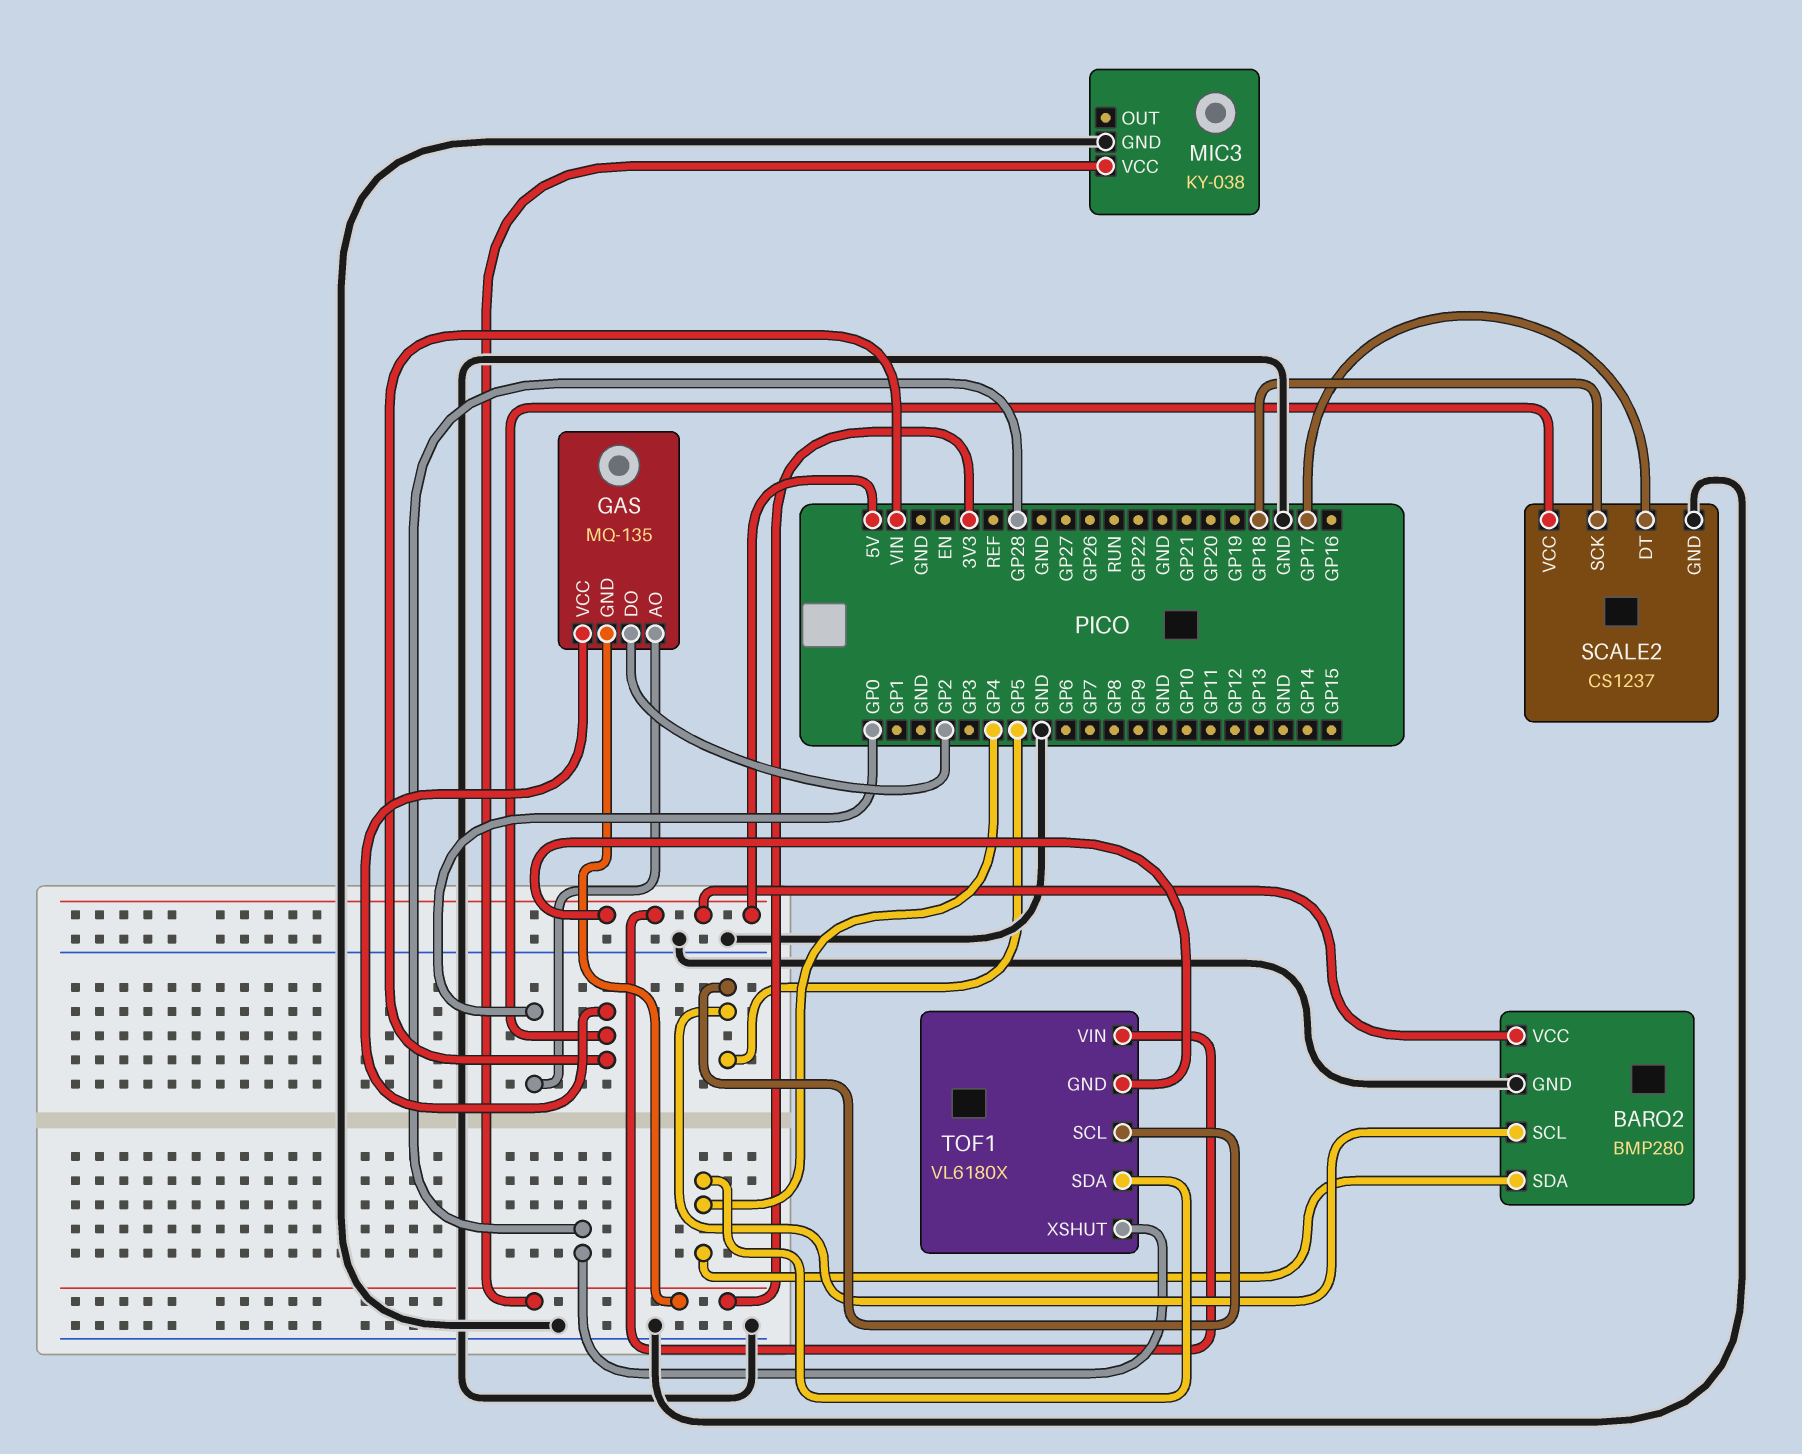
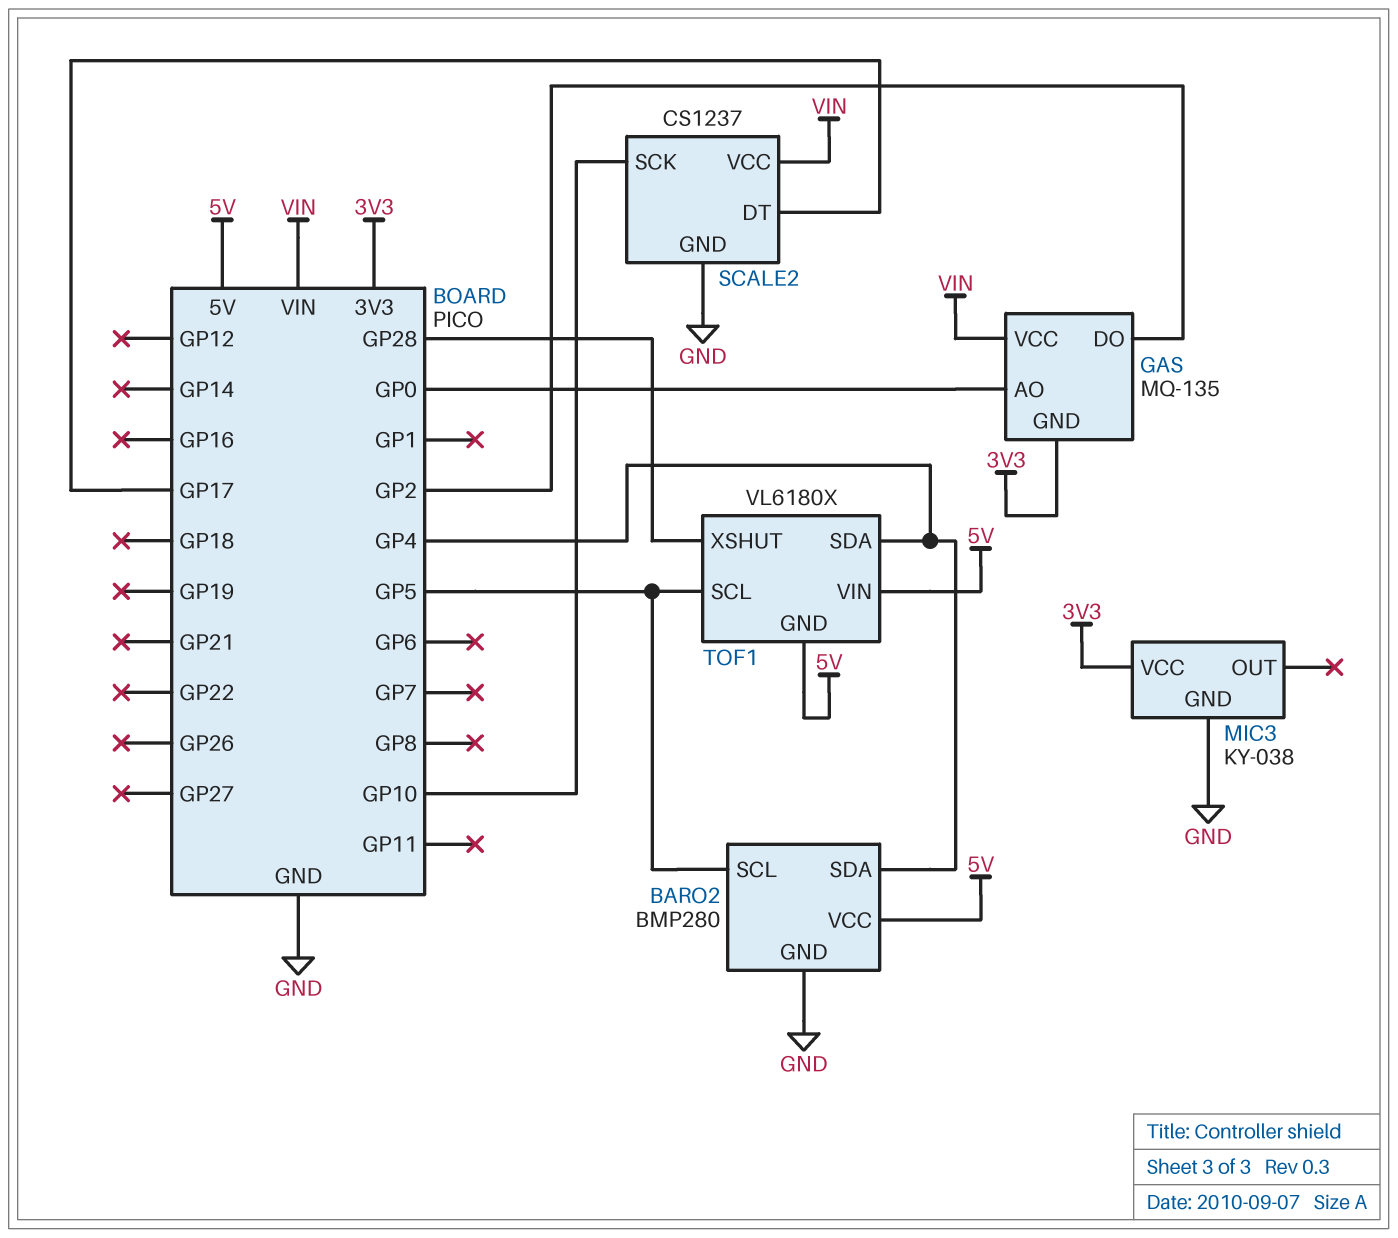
SCALE2 pin SCK: GP18 -> GP10

